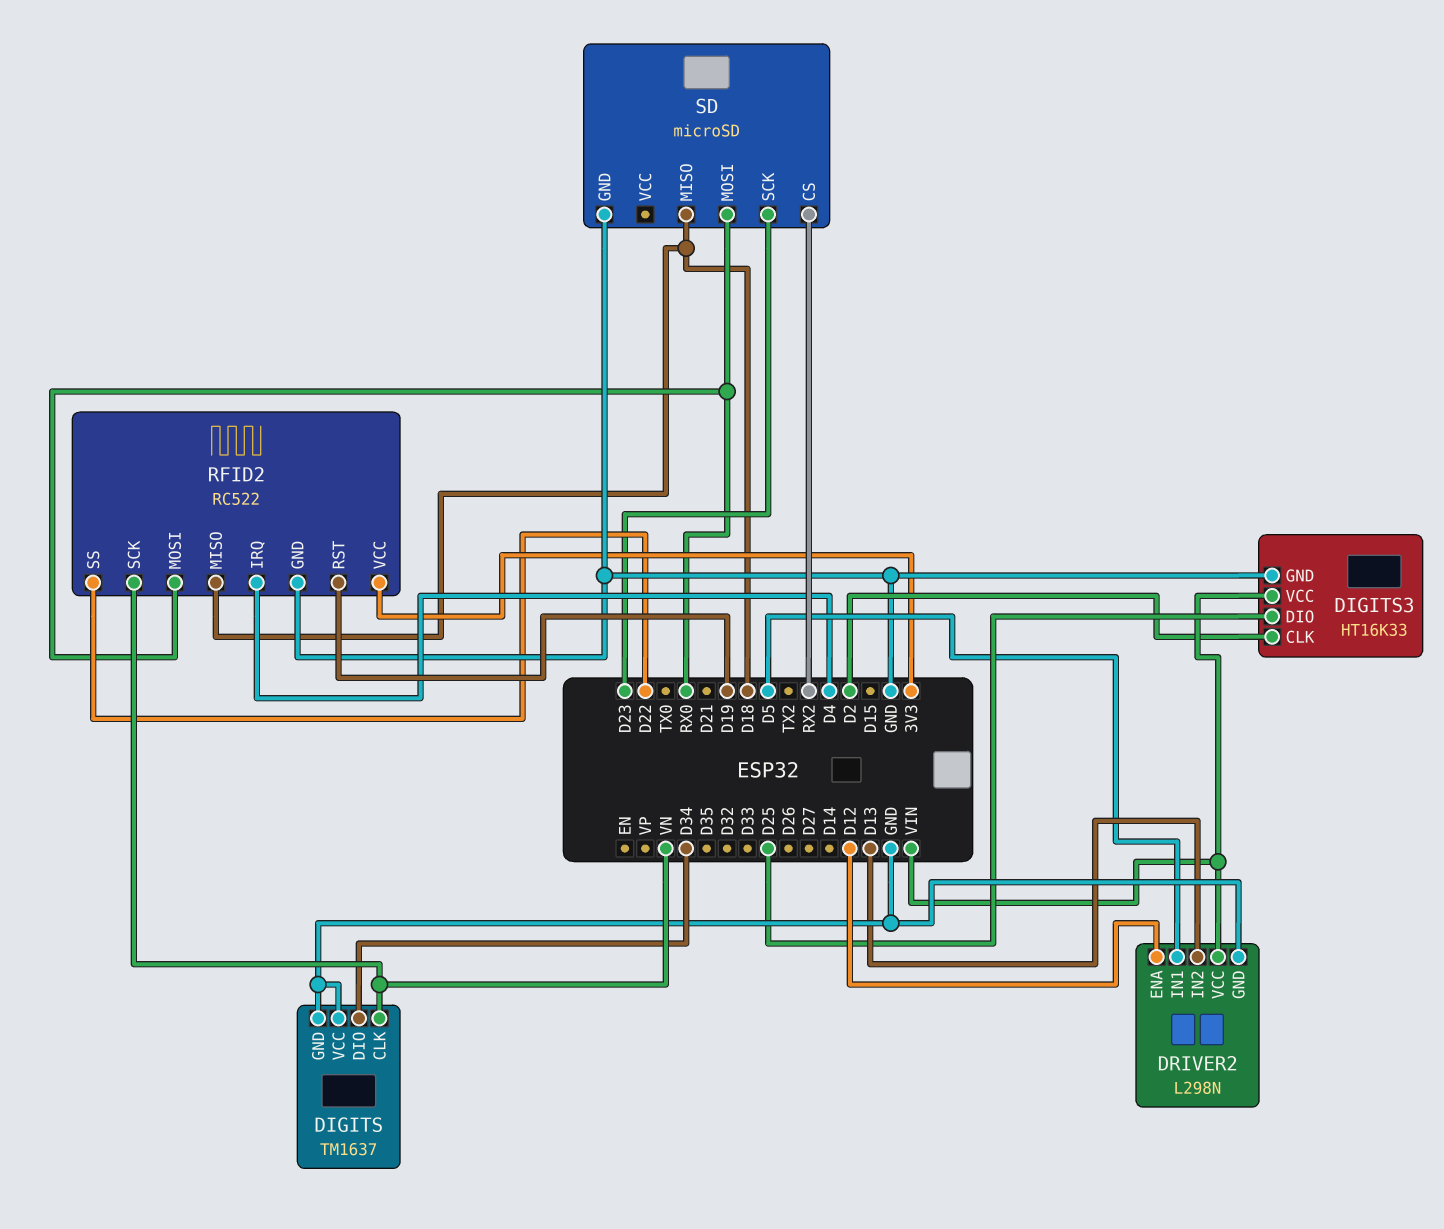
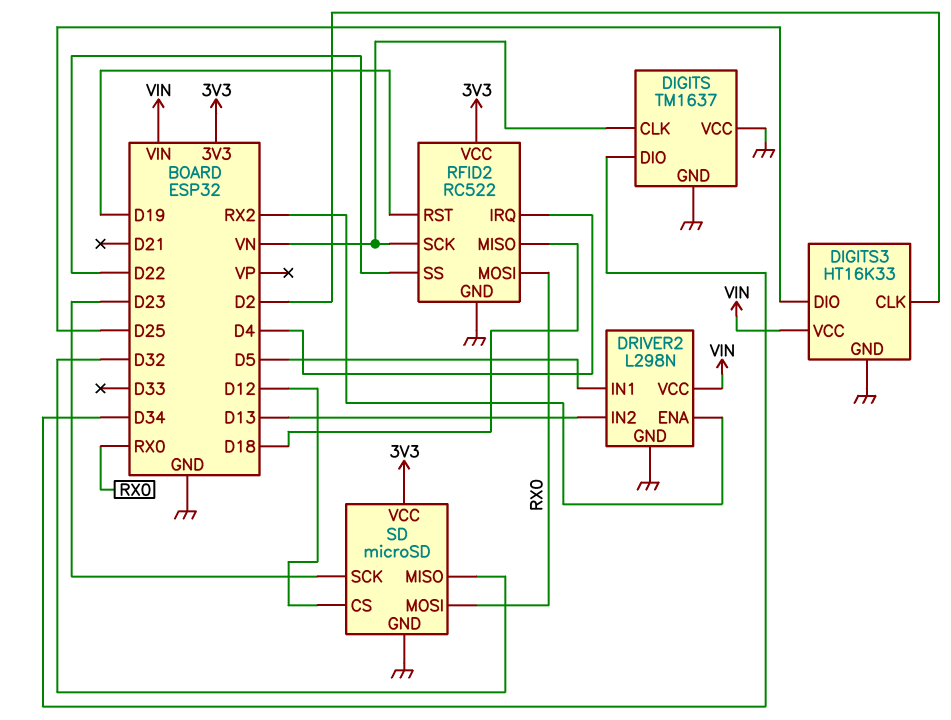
DRIVER2 pin ENA: D12 -> RX2
SD pin CS: RX2 -> D12
SD pin MISO: D18 -> D32
SD pin VCC: none -> 3V3

